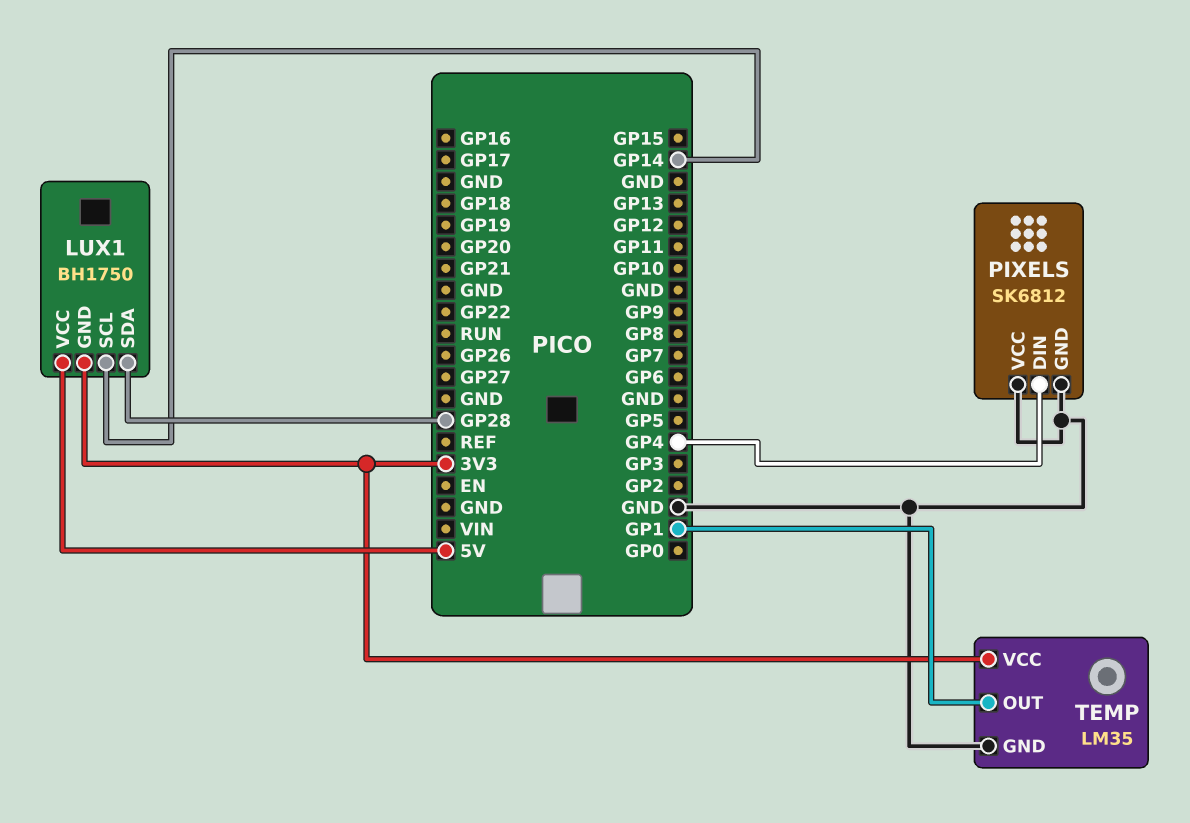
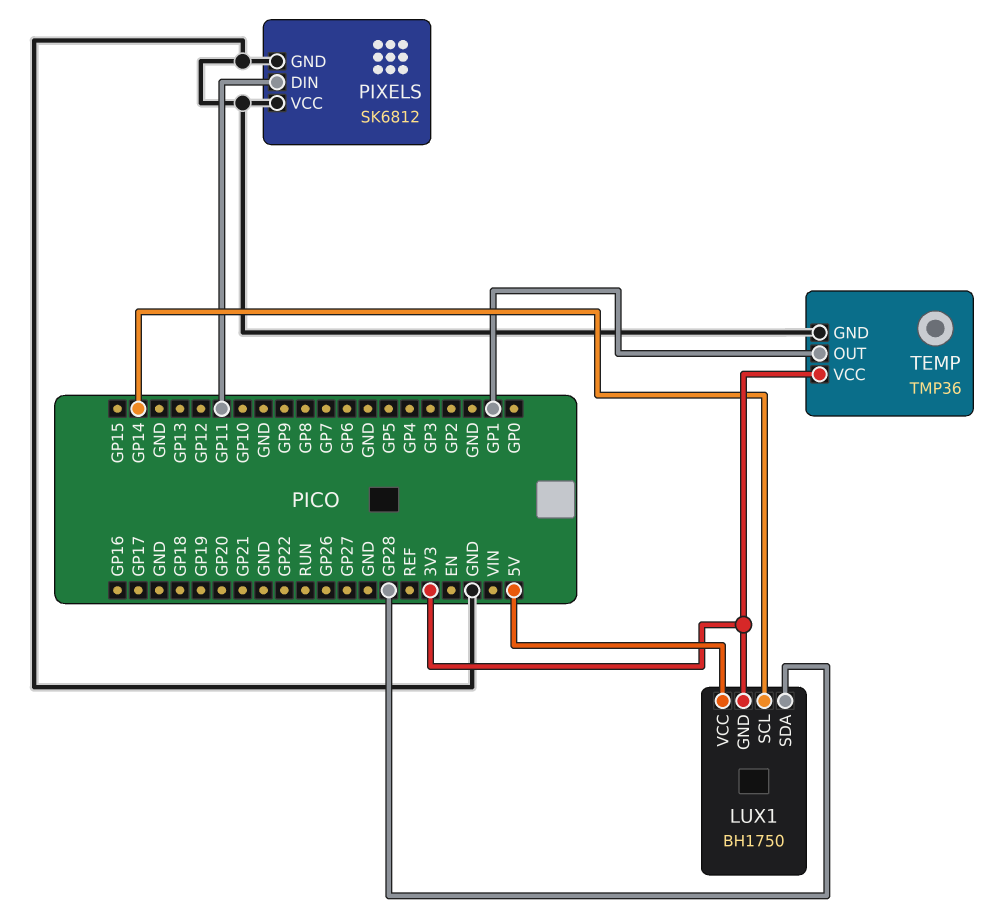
PIXELS pin DIN: GP4 -> GP11
TEMP: LM35 -> TMP36

